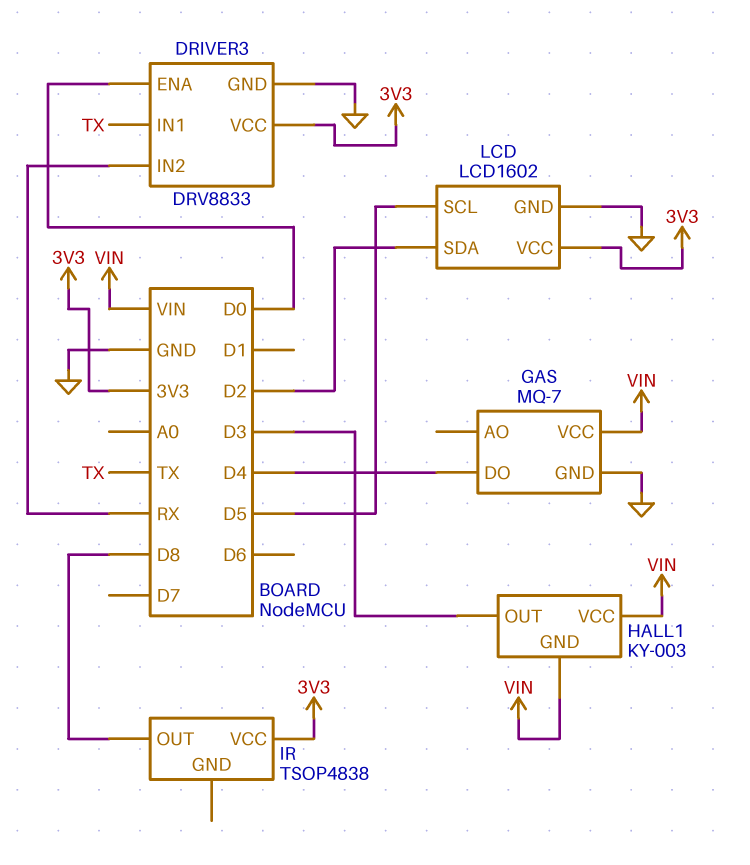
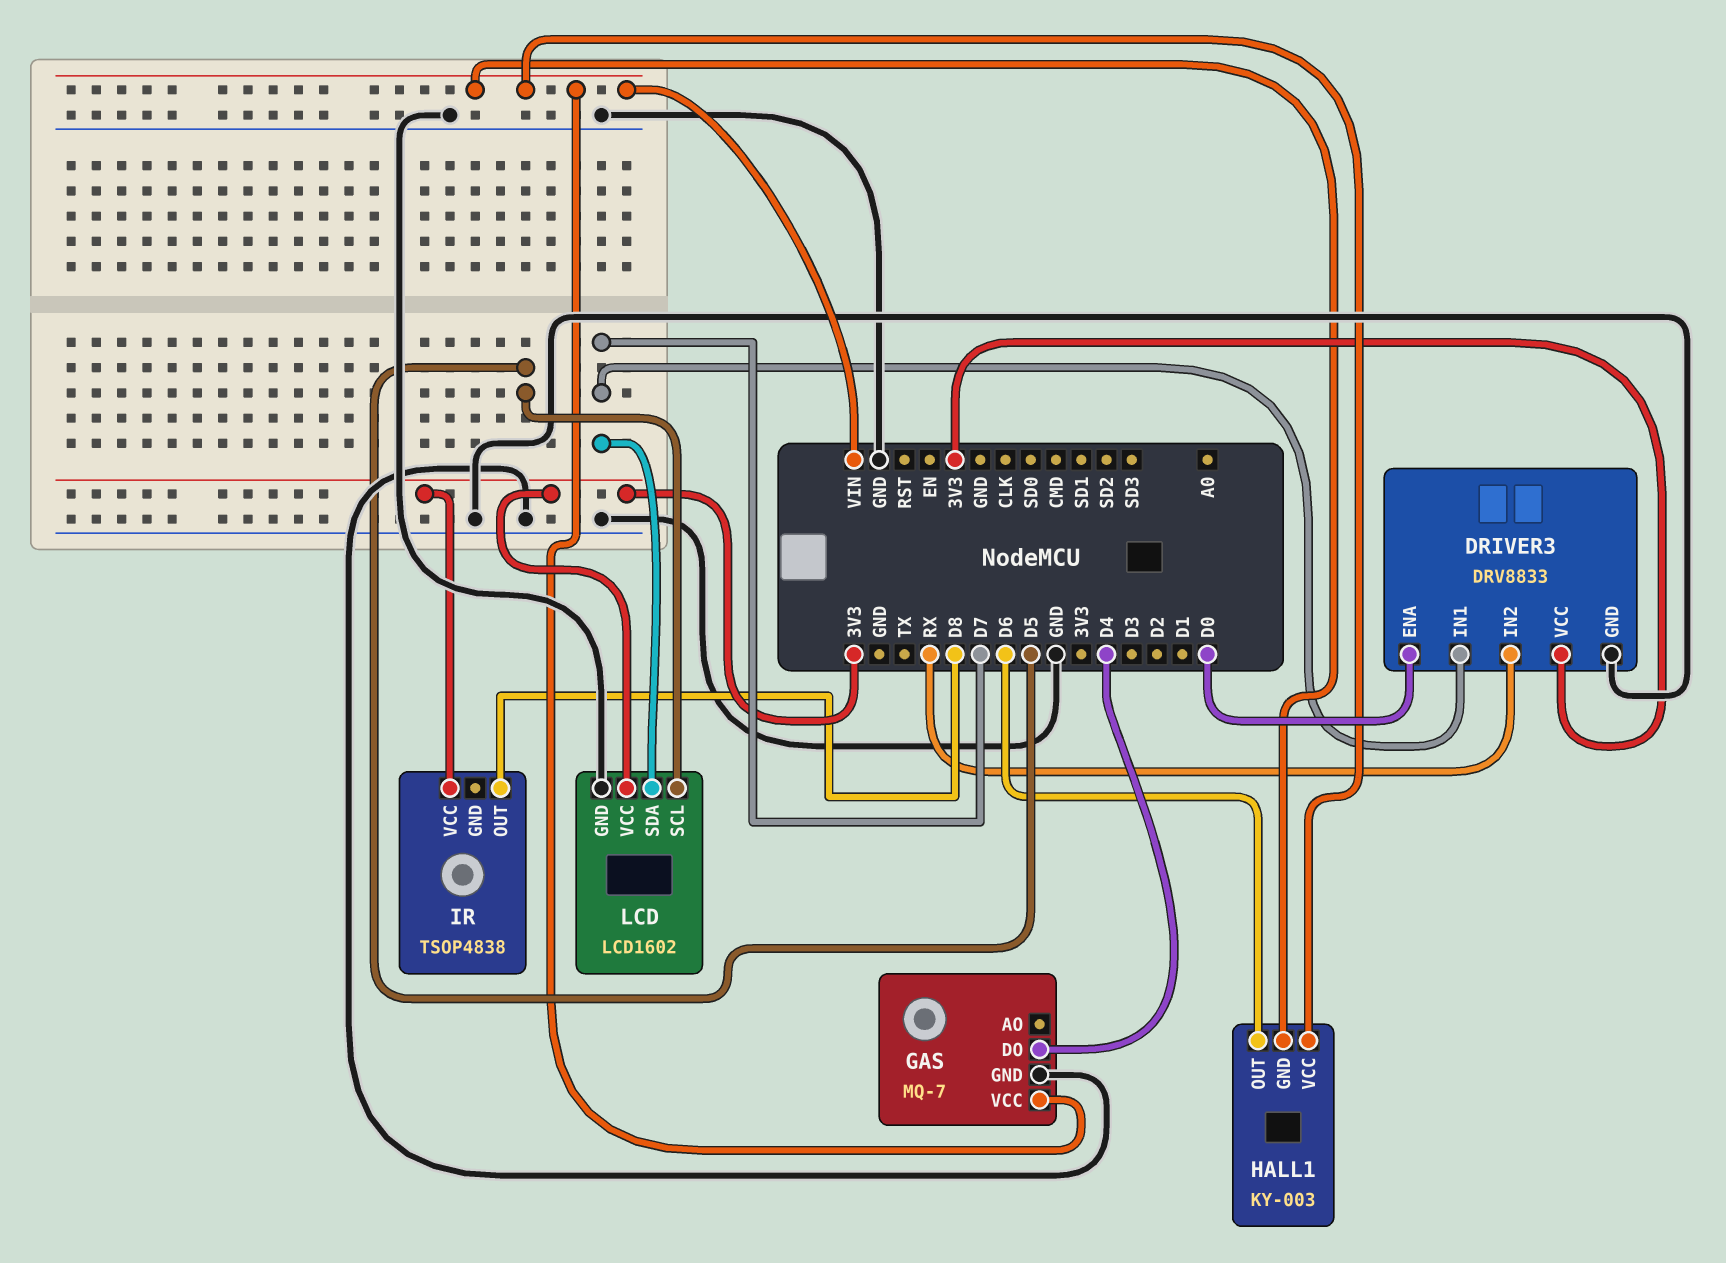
DRIVER3 pin IN1: TX -> D7
HALL1 pin OUT: D3 -> D6
LCD pin SDA: D2 -> D7

